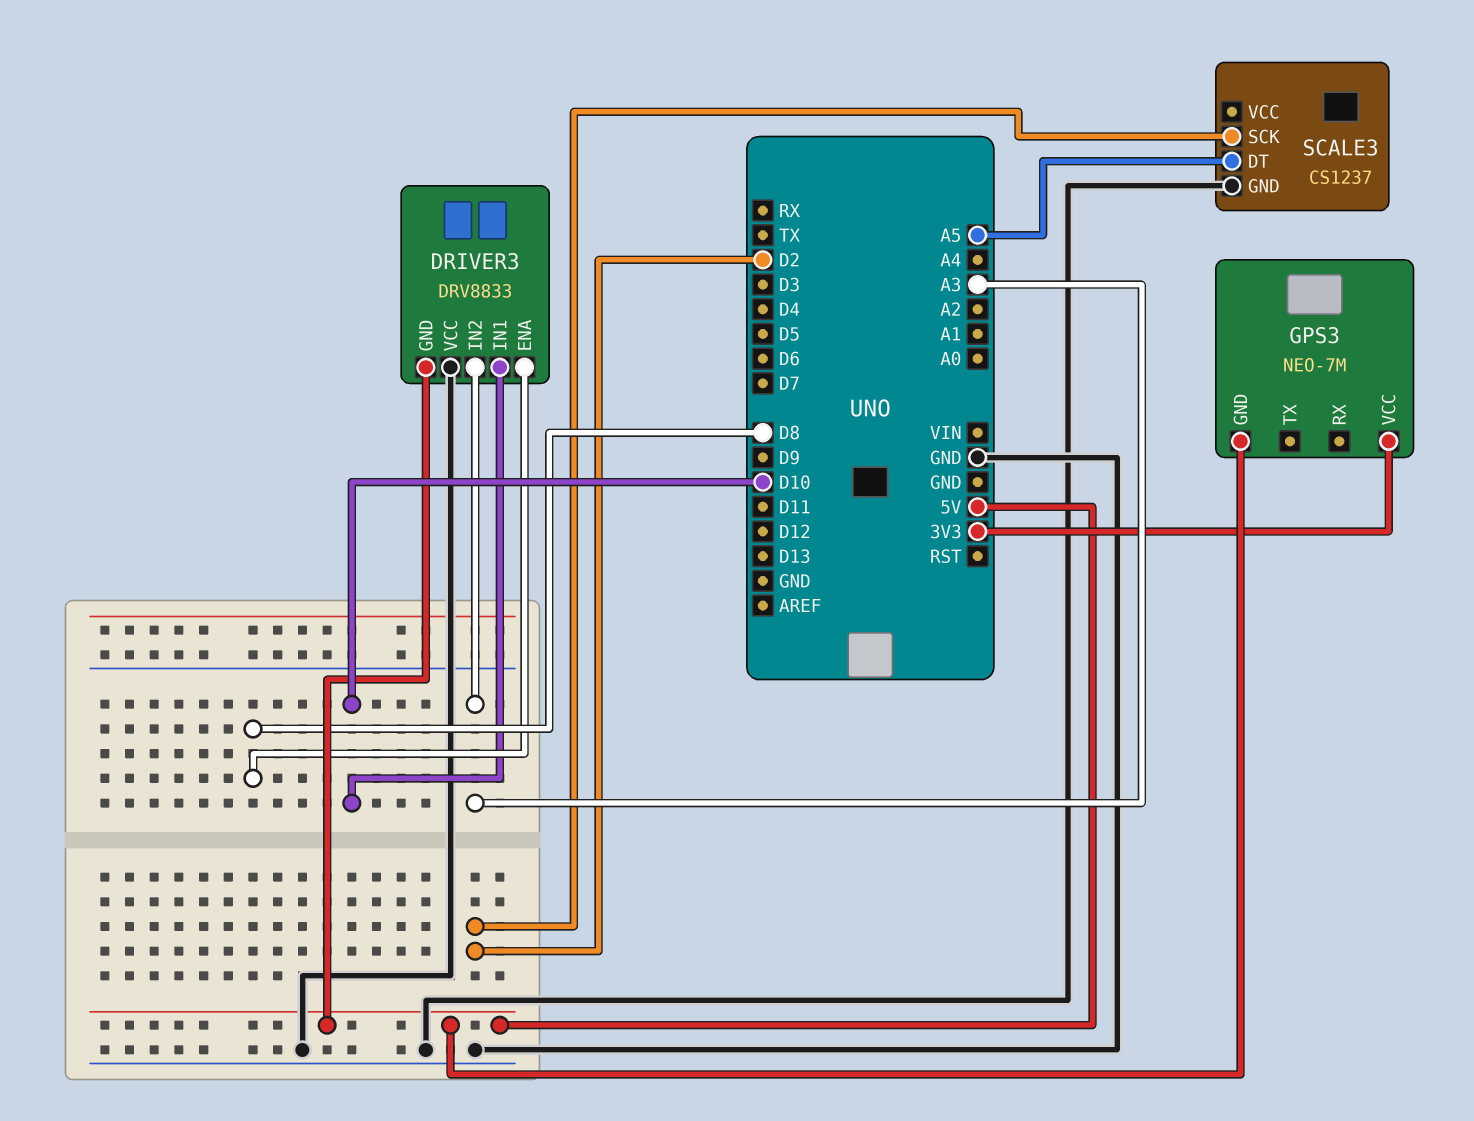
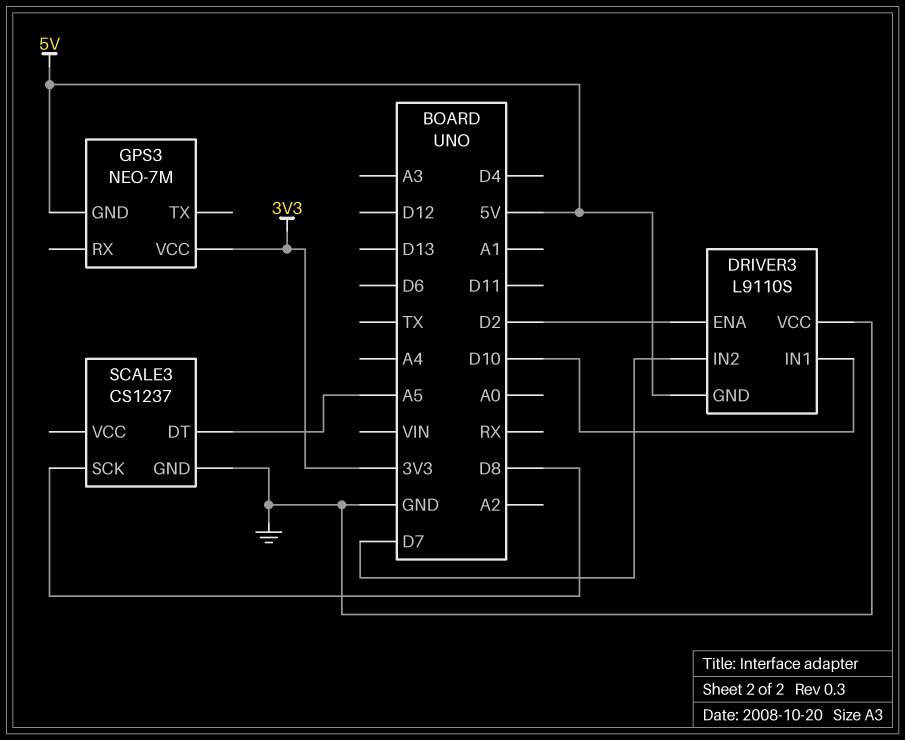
DRIVER3: DRV8833 -> L9110S
DRIVER3 pin ENA: D8 -> D2
DRIVER3 pin IN2: A3 -> D7
SCALE3 pin SCK: D2 -> D8

